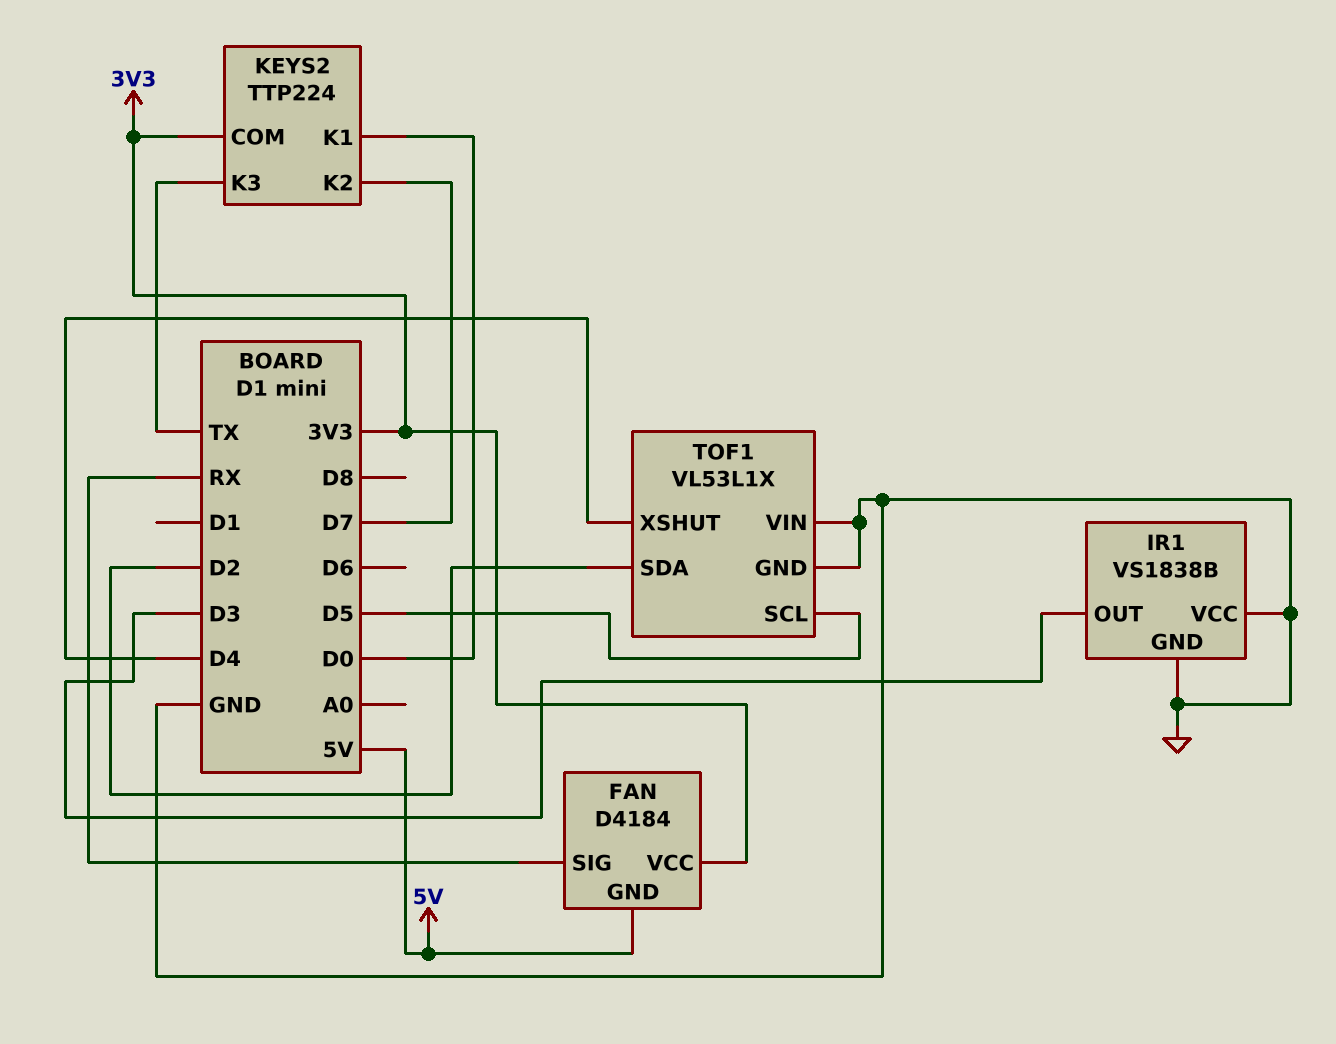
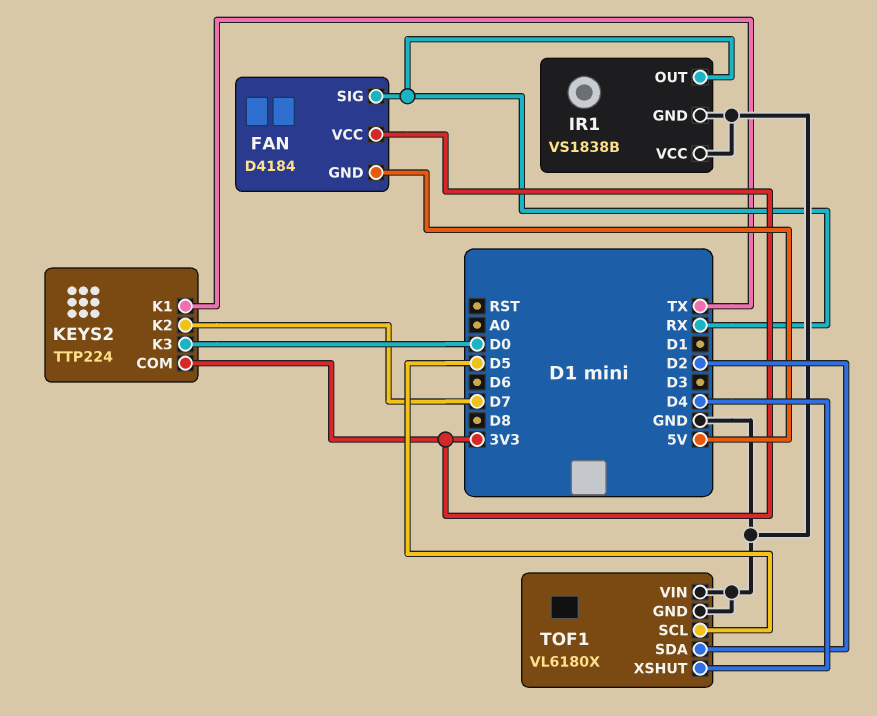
IR1 pin OUT: D3 -> RX
KEYS2 pin K1: D0 -> TX
KEYS2 pin K3: TX -> D0
TOF1: VL53L1X -> VL6180X

